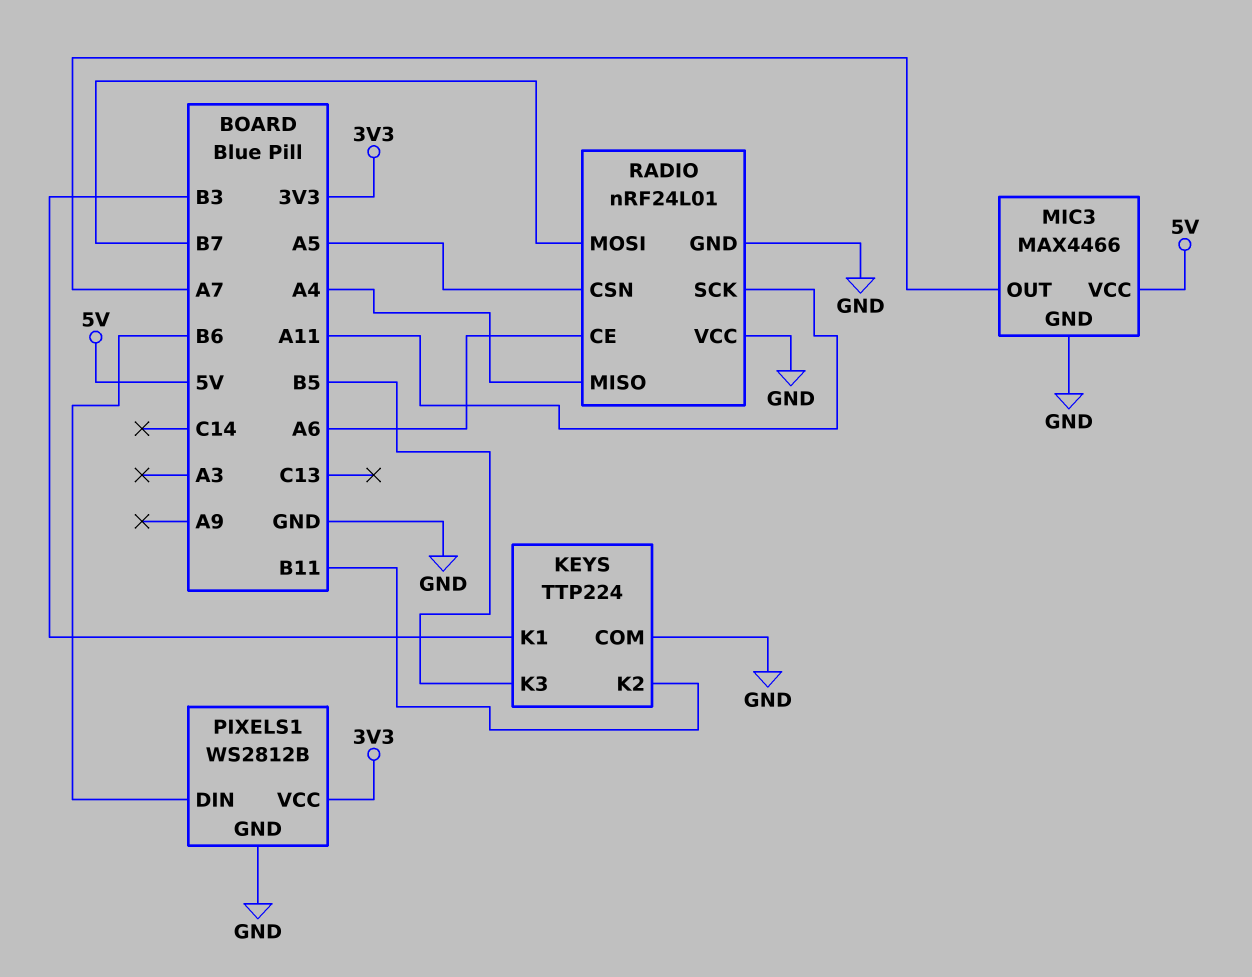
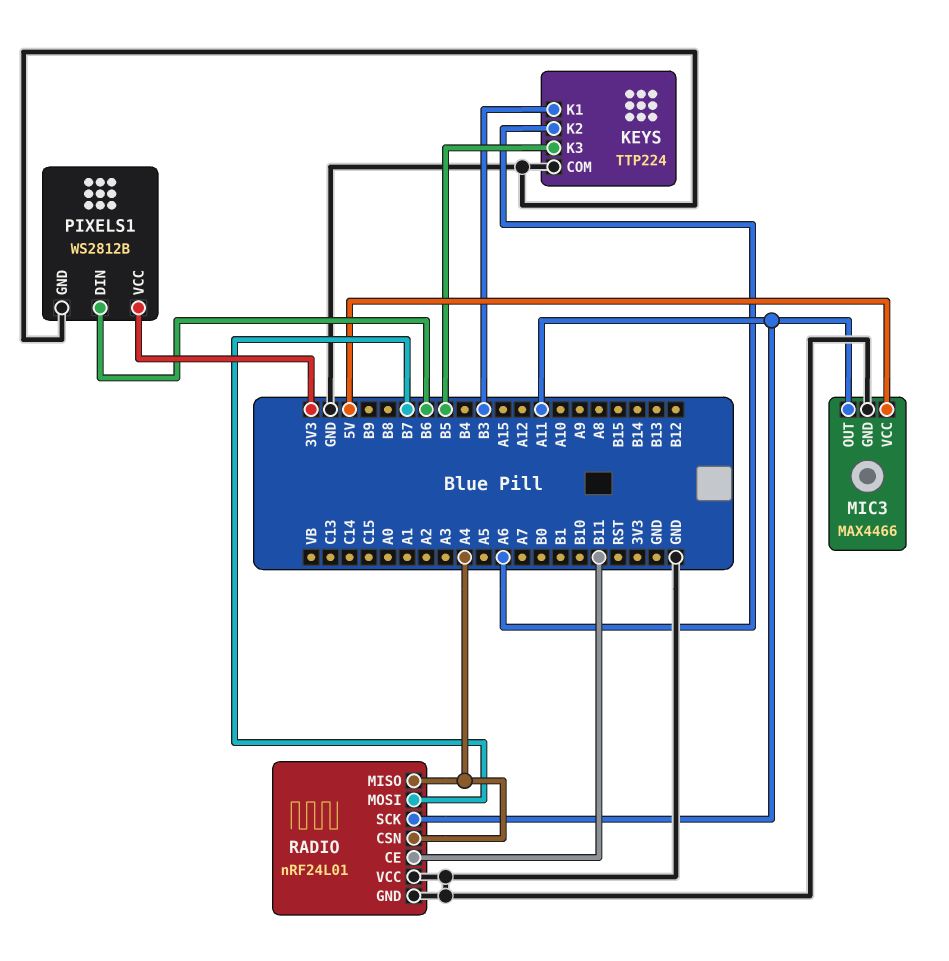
KEYS pin K2: B11 -> A6
MIC3 pin OUT: A7 -> A11
RADIO pin CE: A6 -> B11
RADIO pin CSN: A5 -> A4

